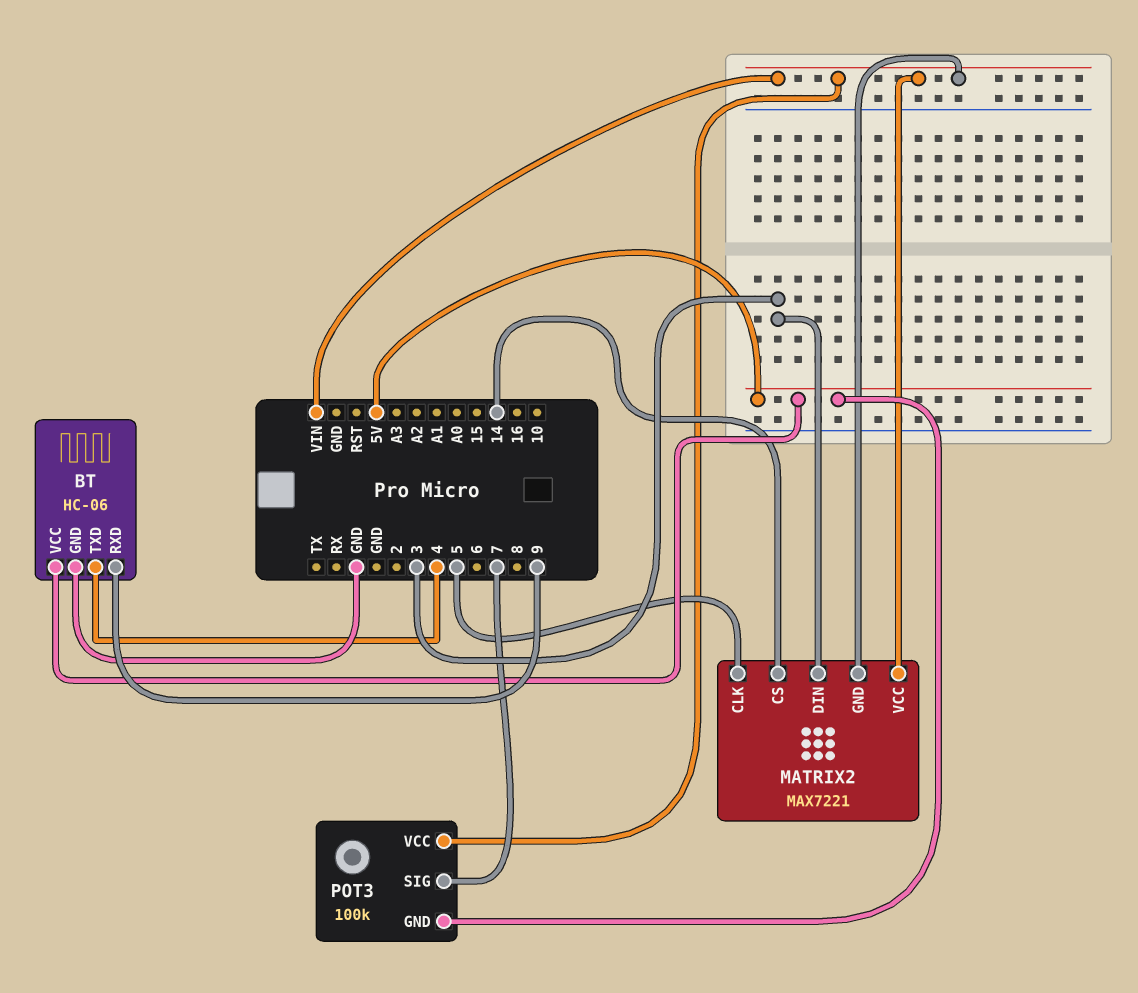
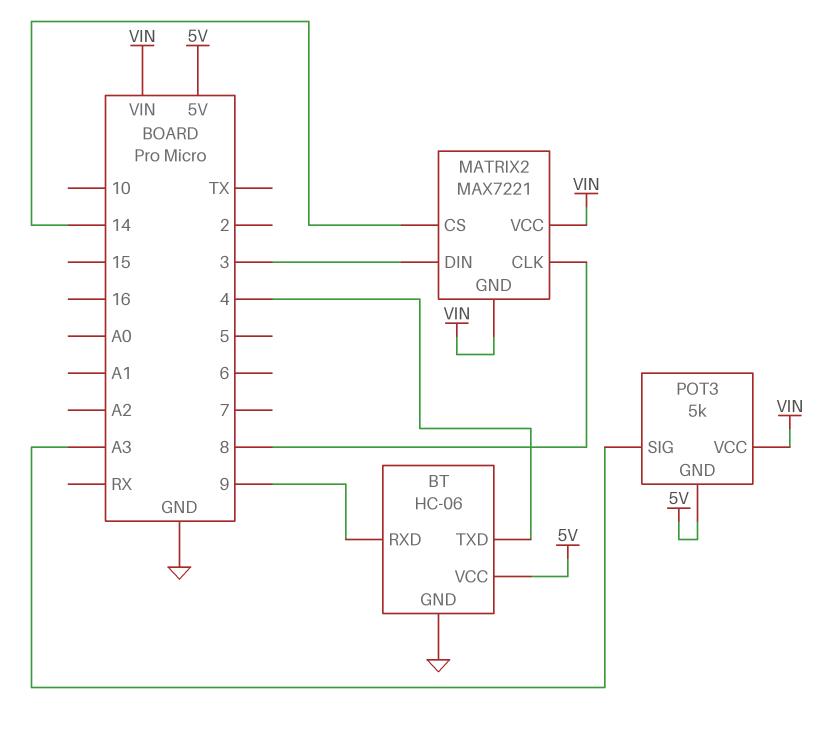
MATRIX2 pin CLK: 5 -> 8
POT3: 100k -> 5k
POT3 pin SIG: 7 -> A3

